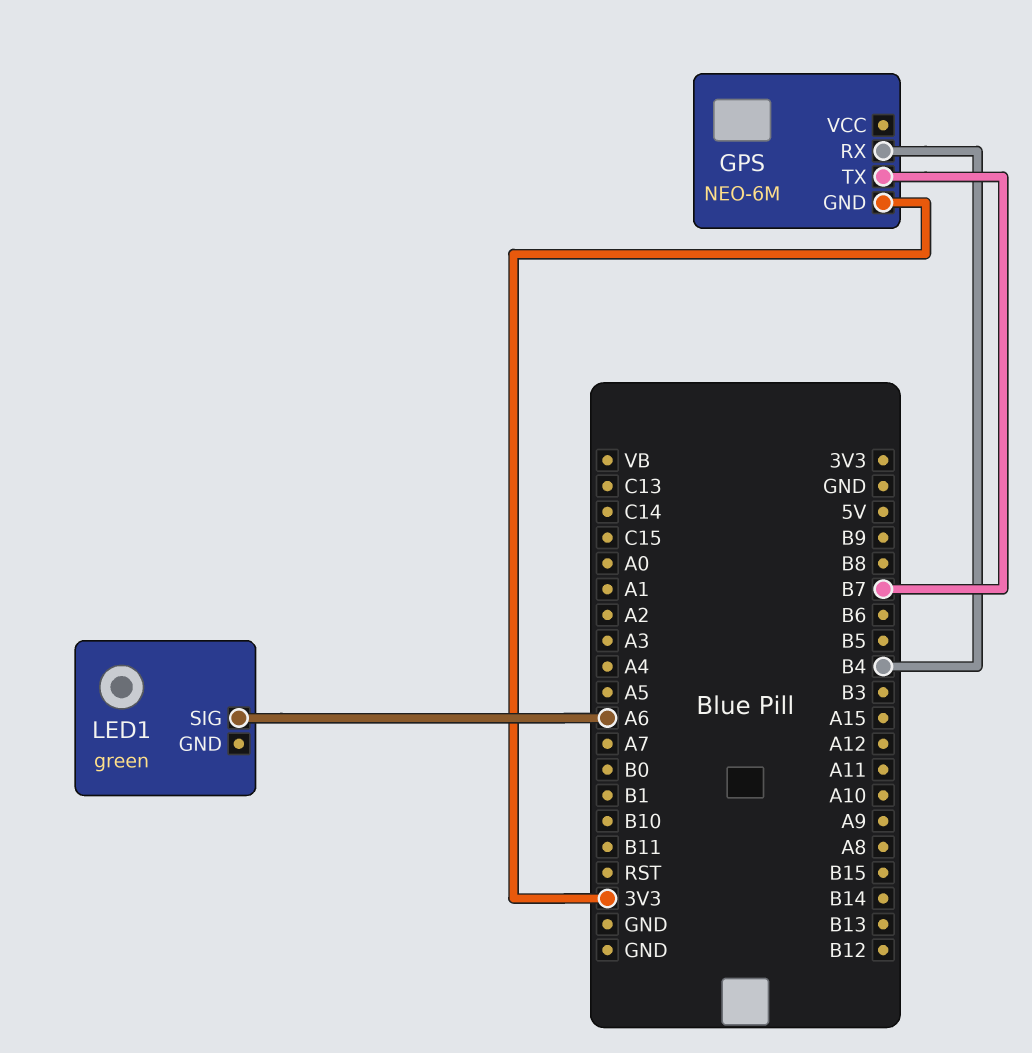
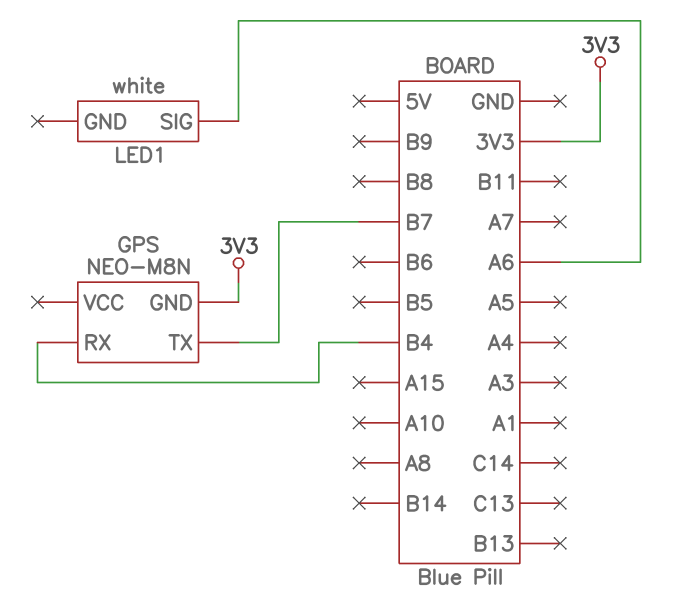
GPS: NEO-6M -> NEO-M8N
LED1: green -> white

